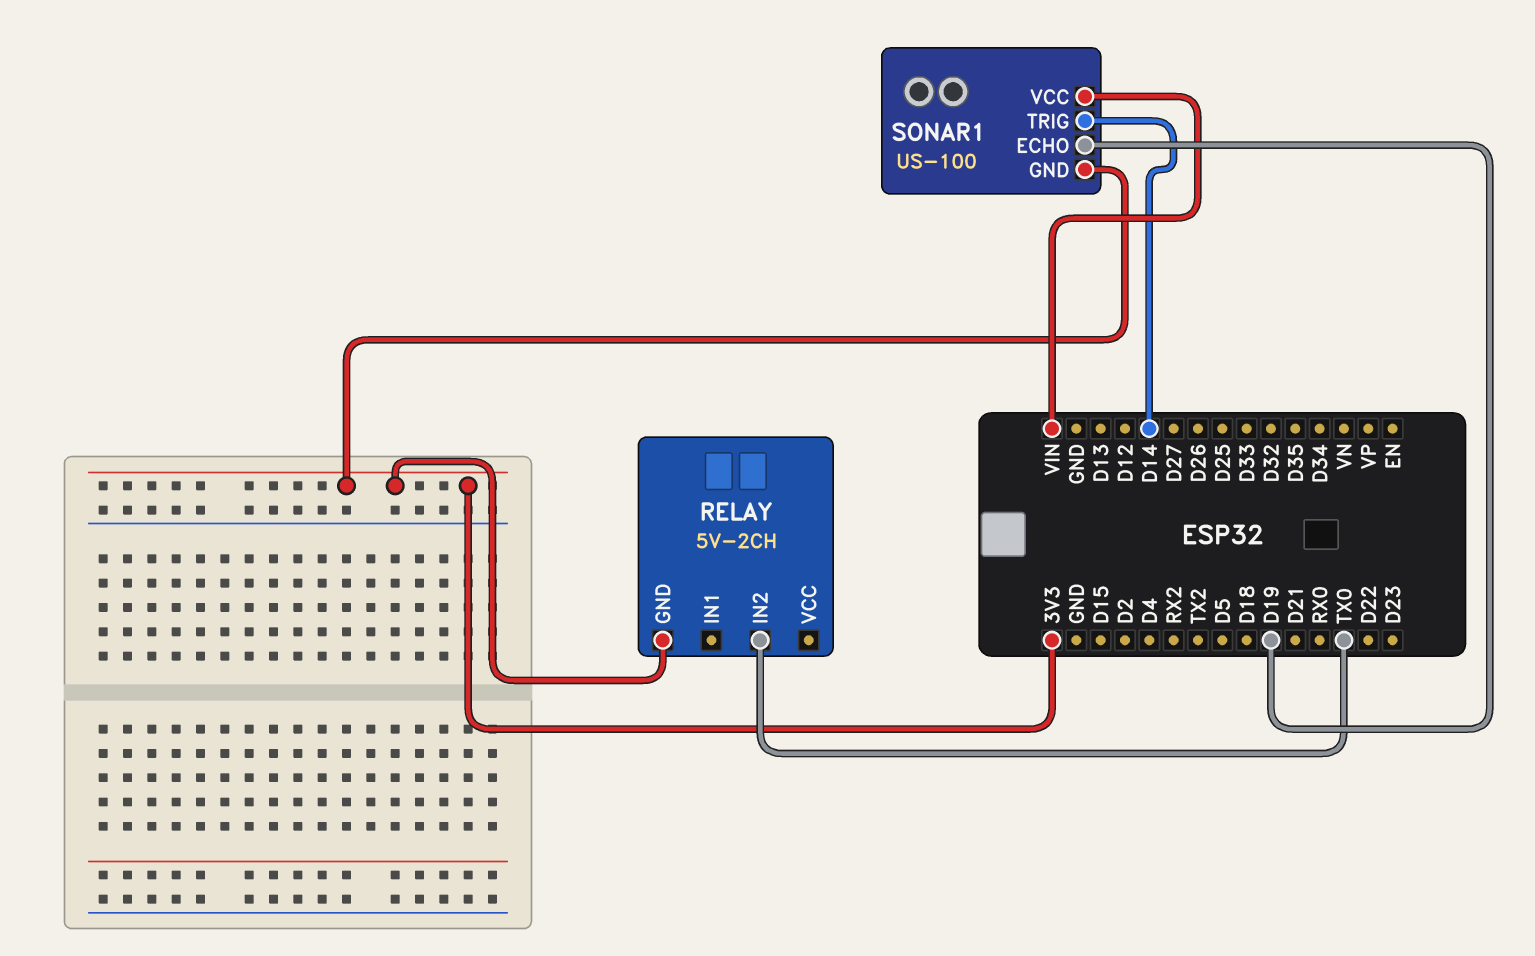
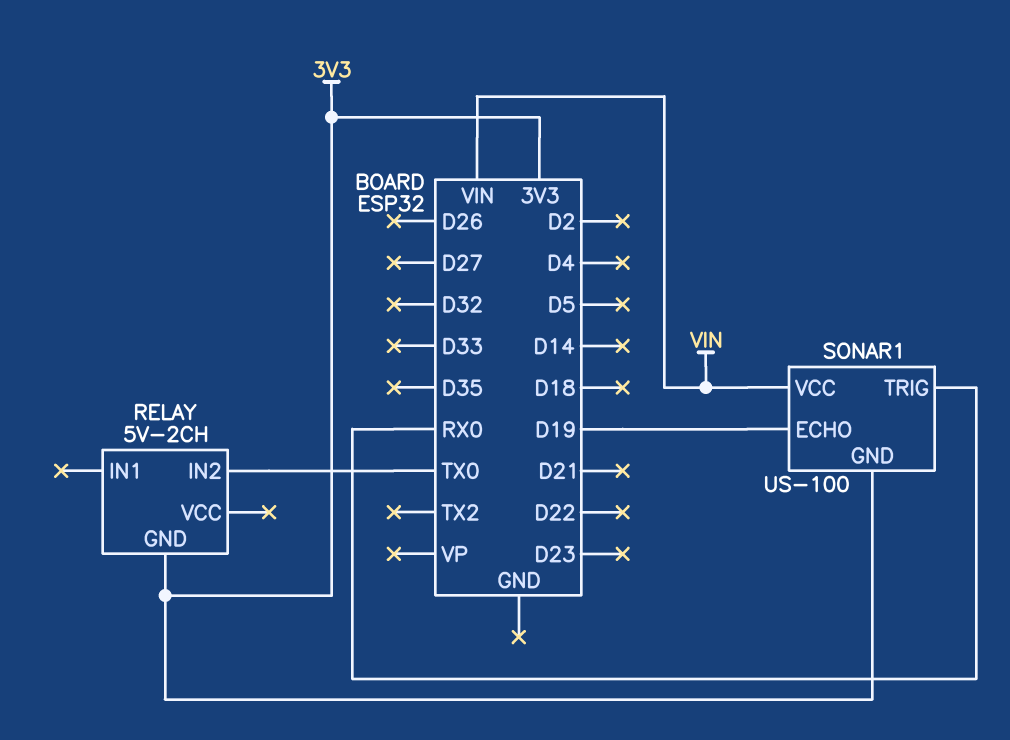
SONAR1 pin TRIG: D14 -> RX0

